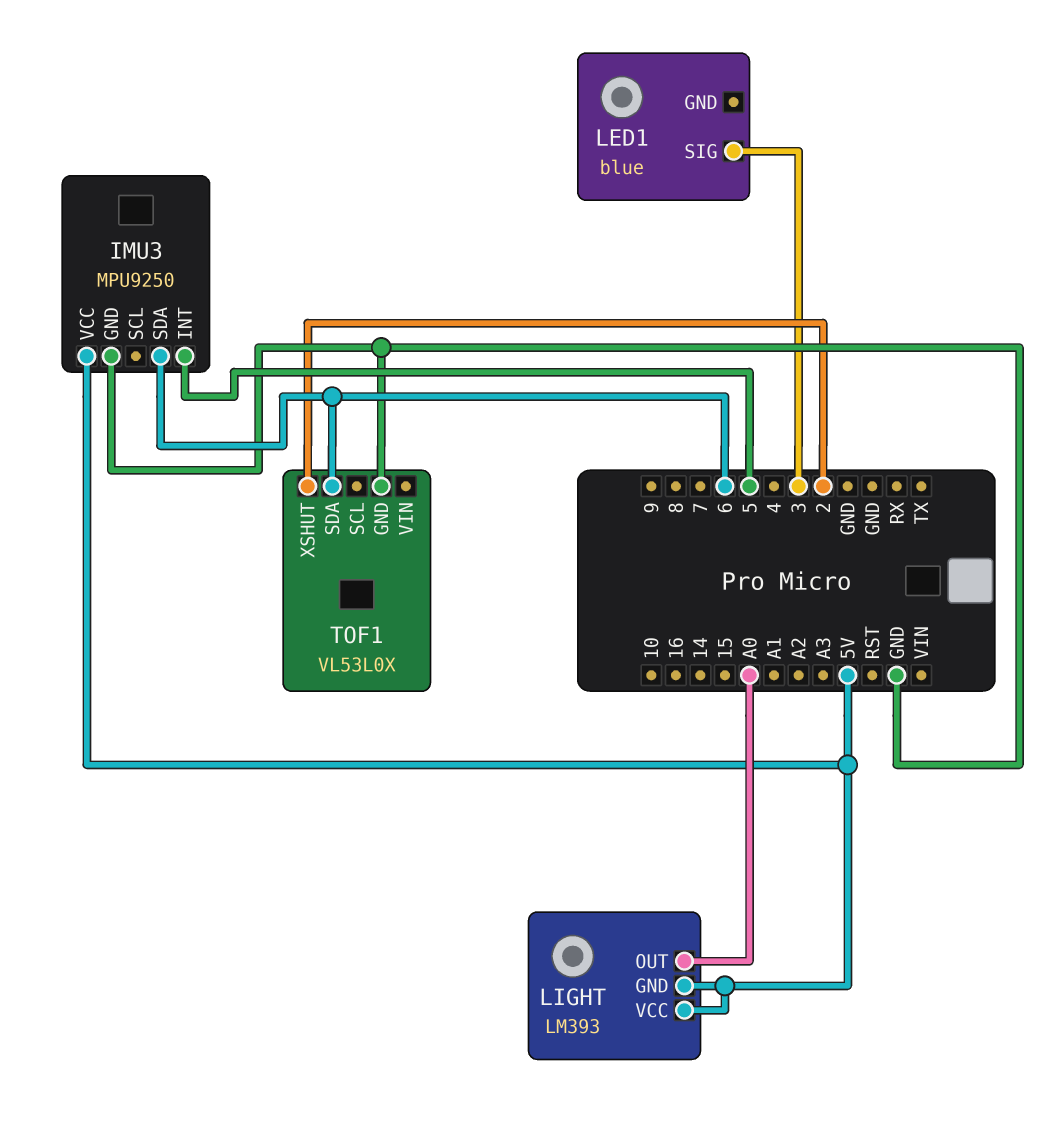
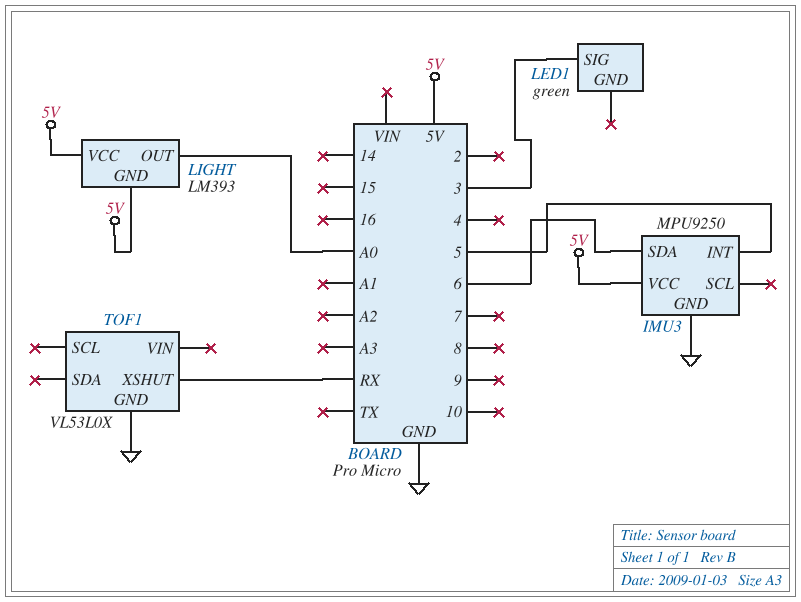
LED1: blue -> green
TOF1 pin SDA: 6 -> none
TOF1 pin XSHUT: 2 -> RX

